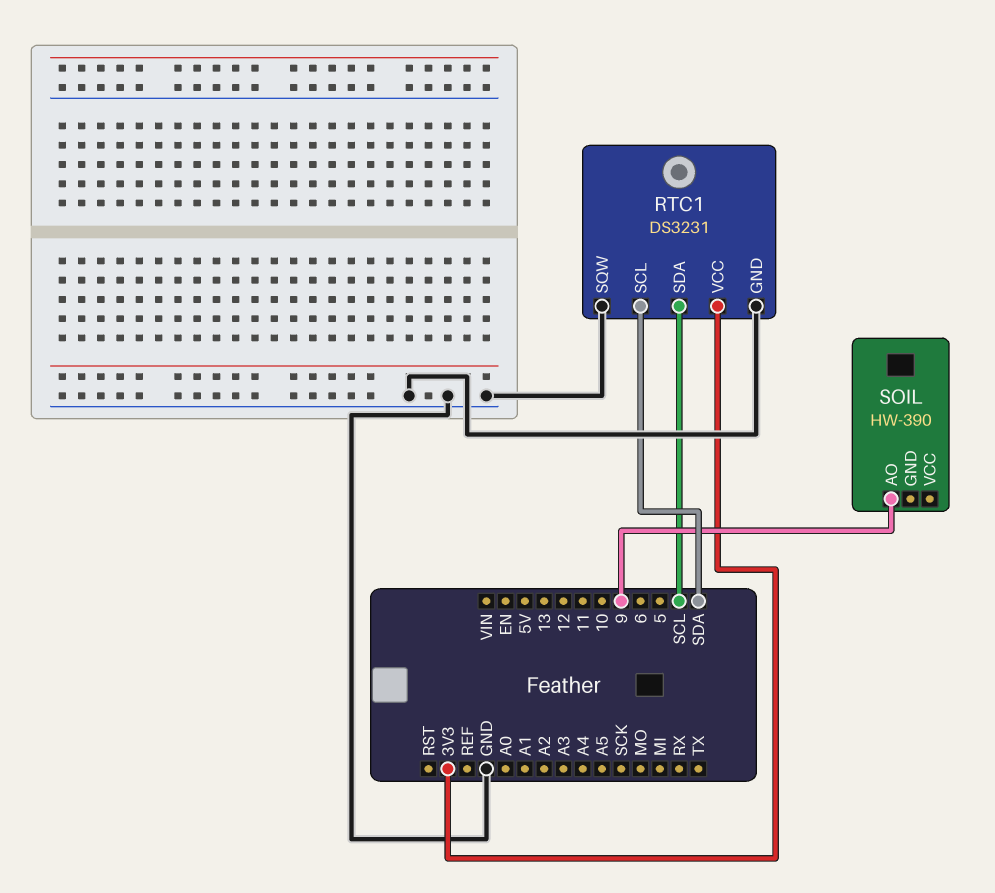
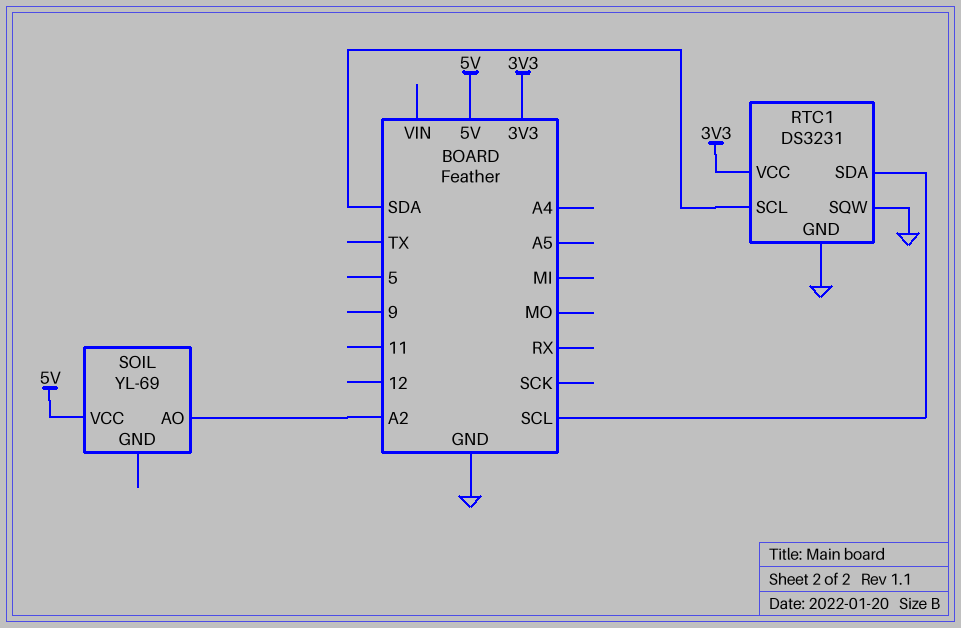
SOIL: HW-390 -> YL-69
SOIL pin AO: 9 -> A2
SOIL pin VCC: none -> 5V

